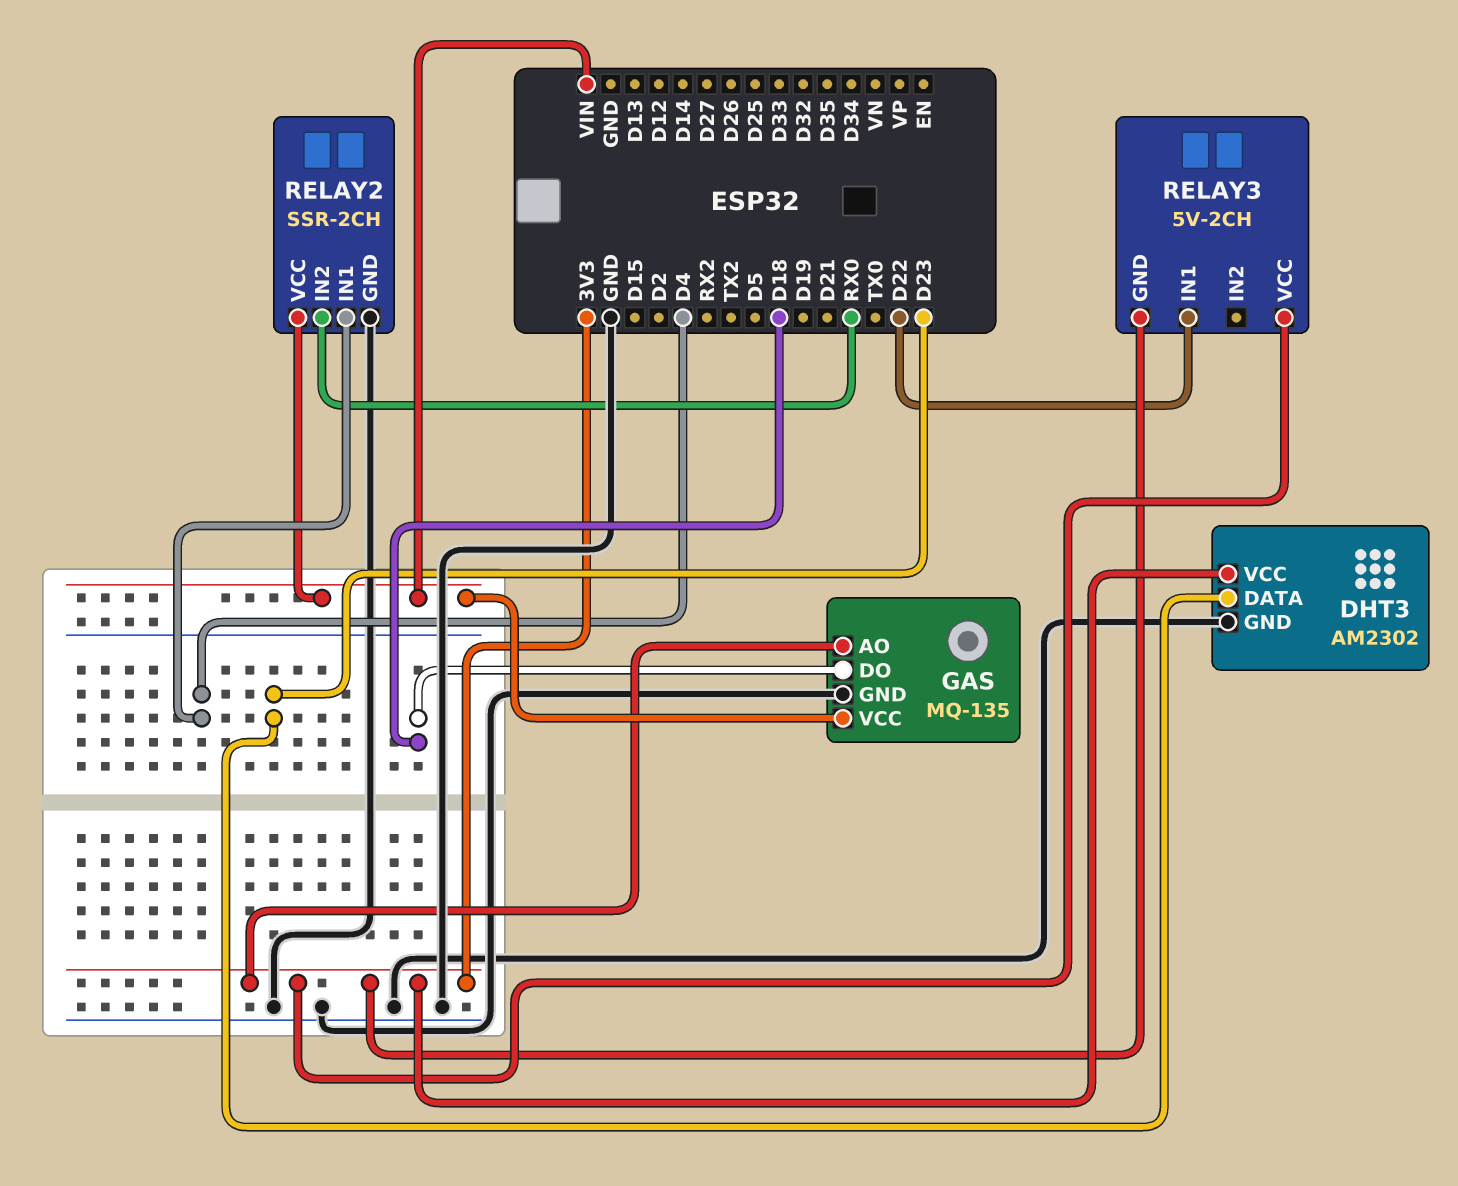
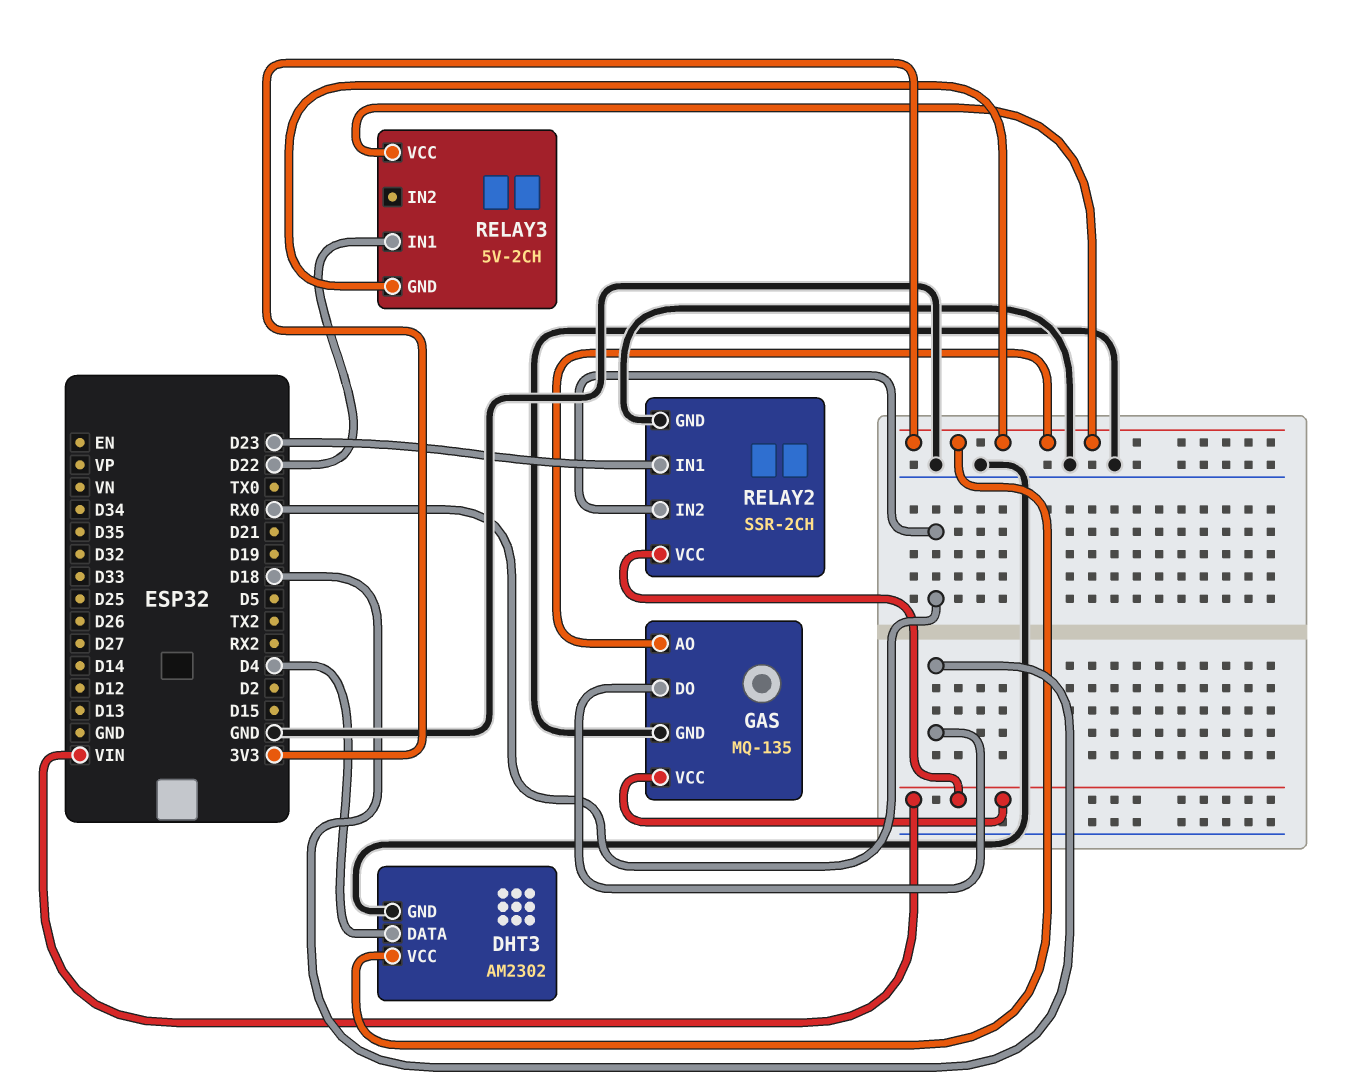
DHT3 pin DATA: D23 -> D4
RELAY2 pin IN1: D4 -> D23

